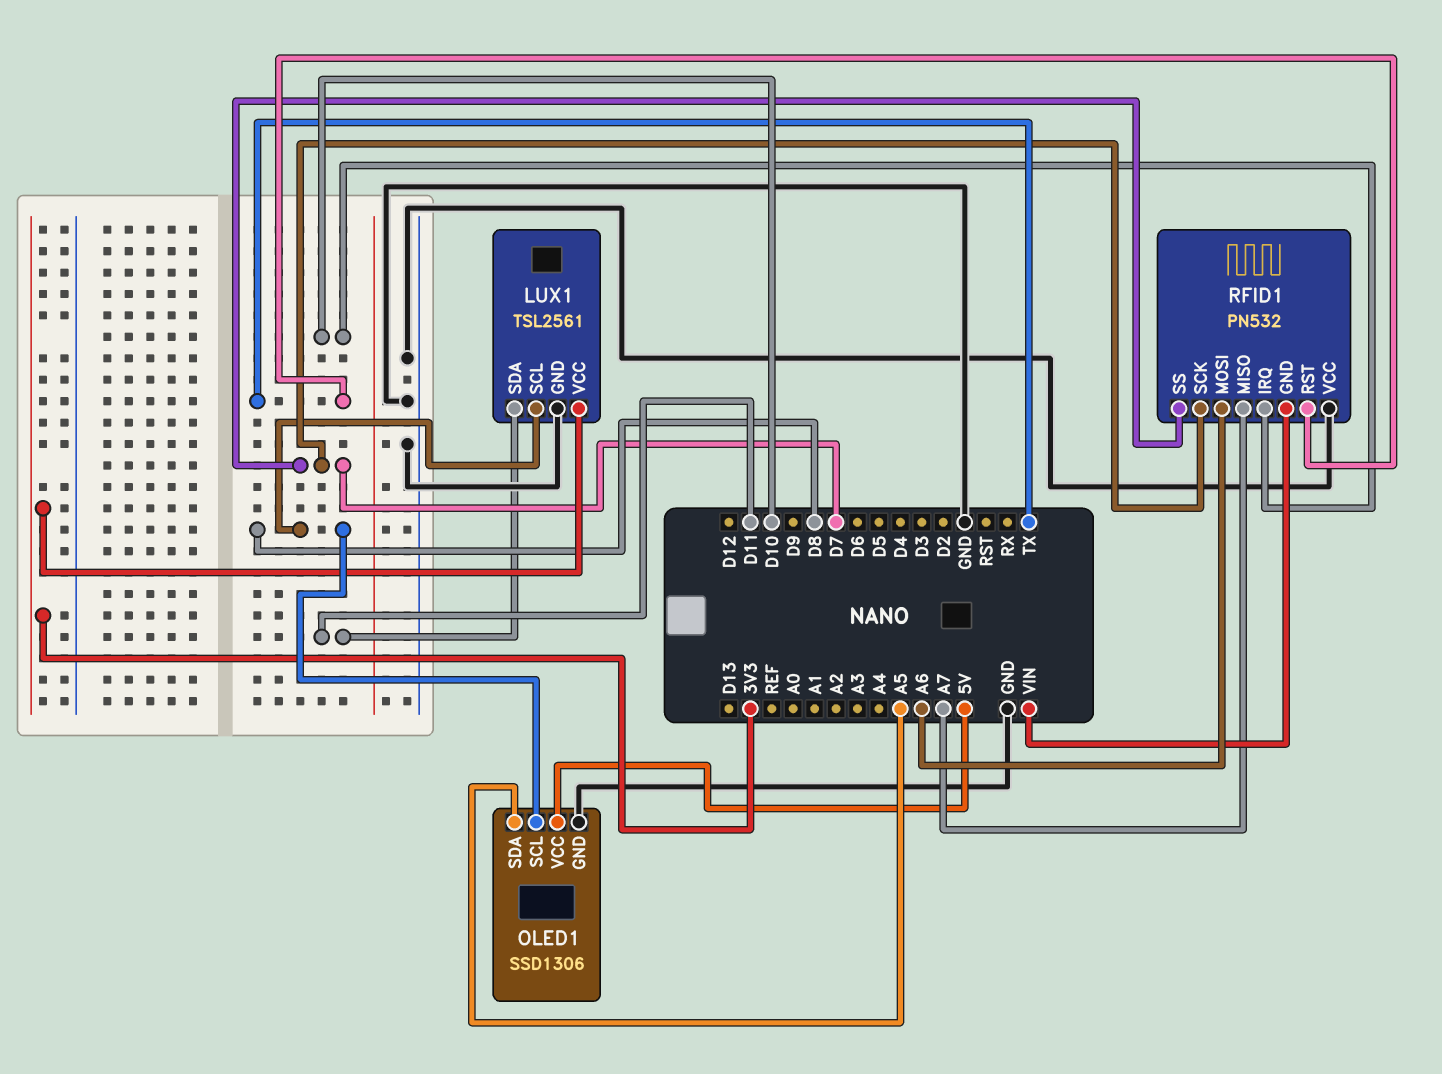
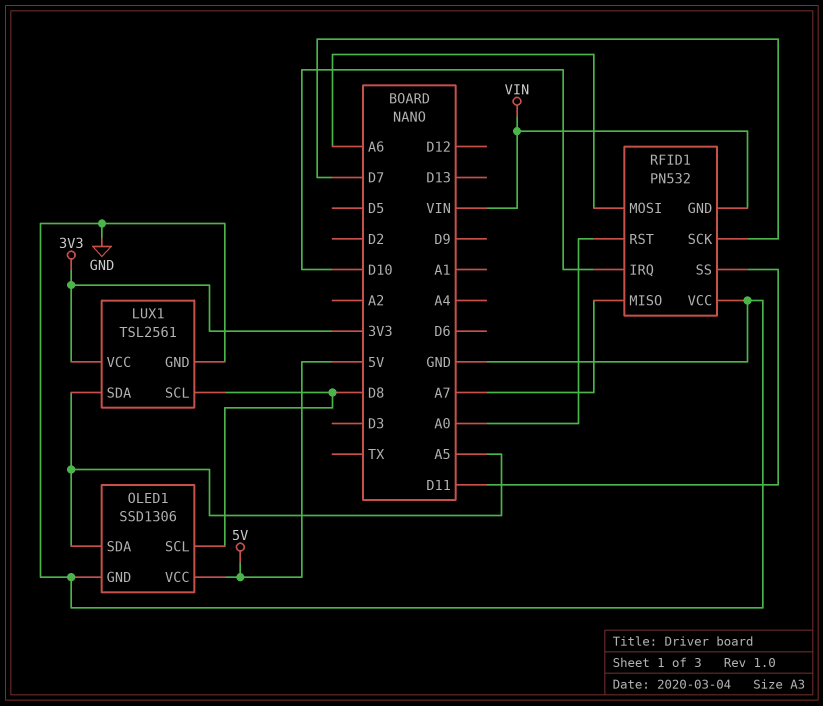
LUX1 pin SDA: D11 -> A5
RFID1 pin RST: TX -> A0
RFID1 pin SS: D7 -> D11

